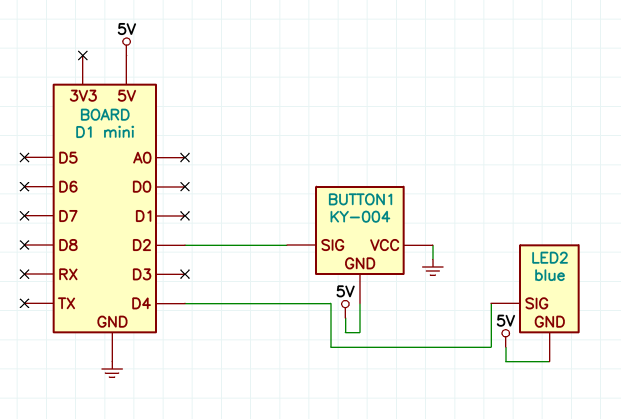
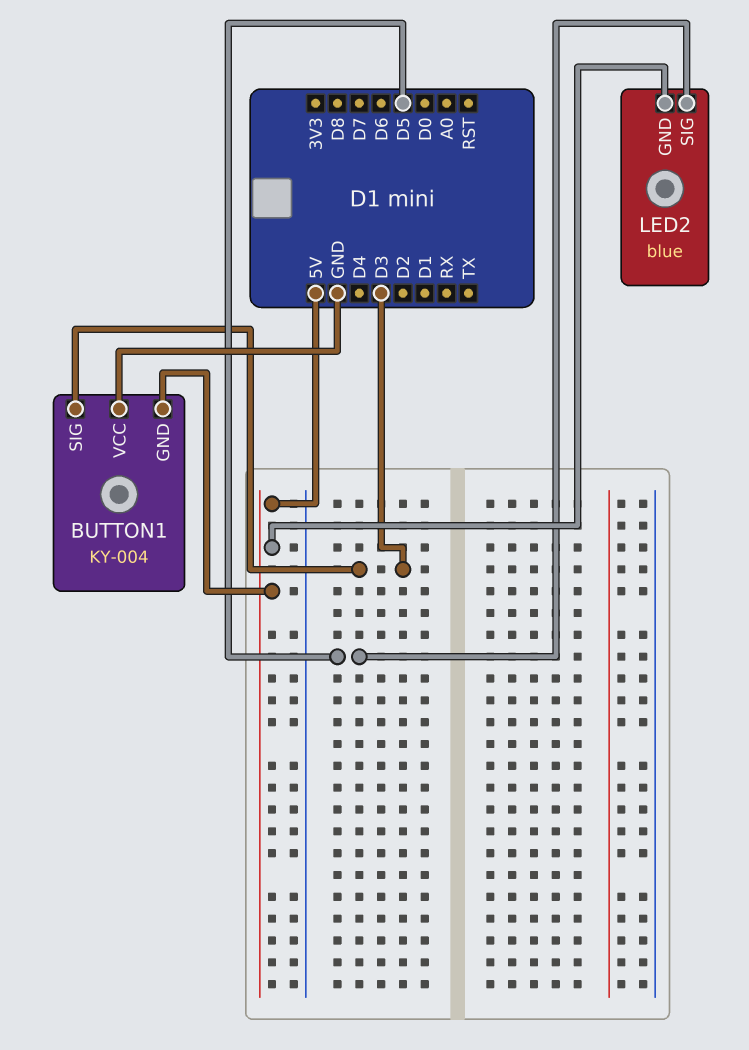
BUTTON1 pin SIG: D2 -> D3
LED2 pin SIG: D4 -> D5

